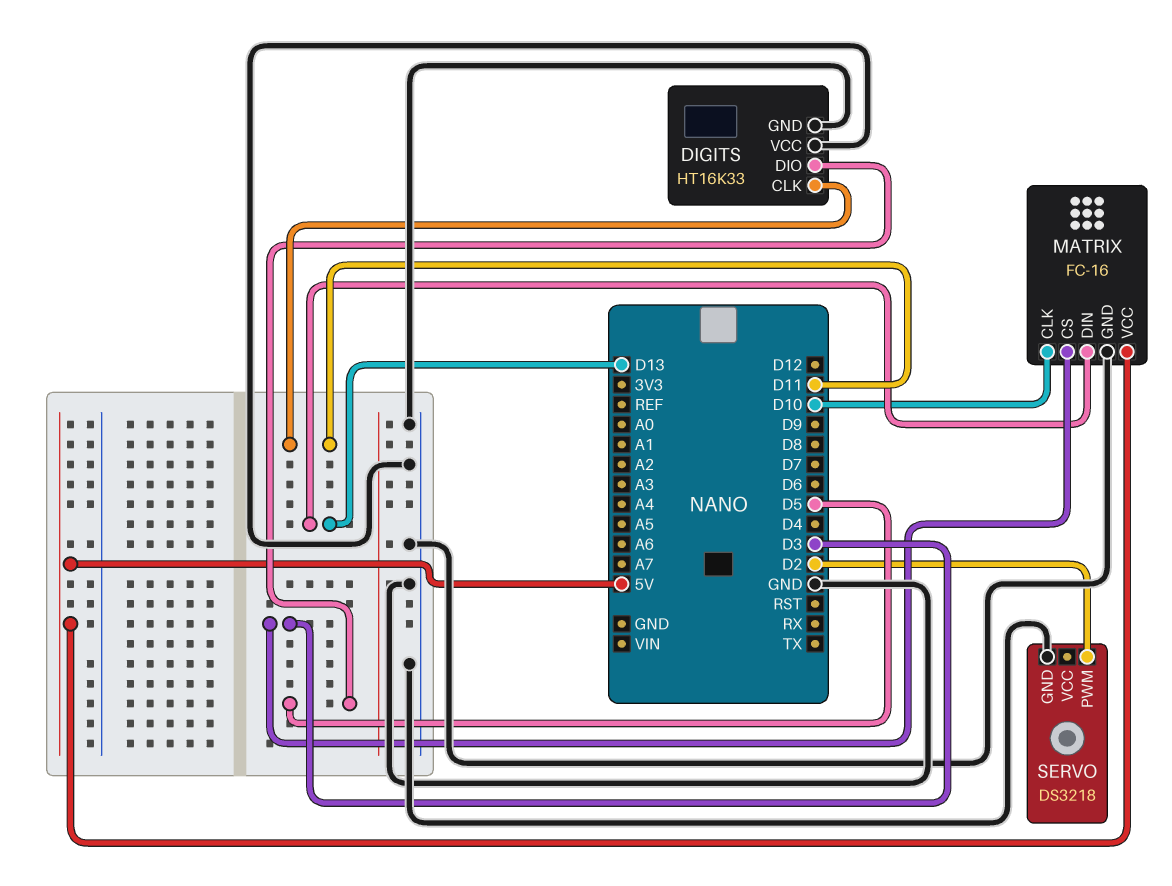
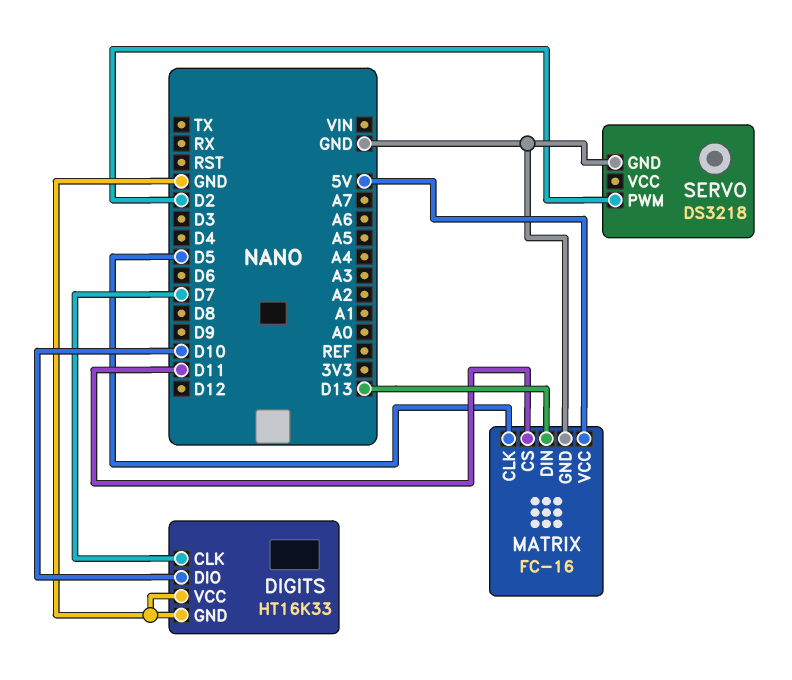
DIGITS pin CLK: D11 -> D7
DIGITS pin DIO: D5 -> D10
MATRIX pin CLK: D10 -> D5
MATRIX pin CS: D3 -> D11

